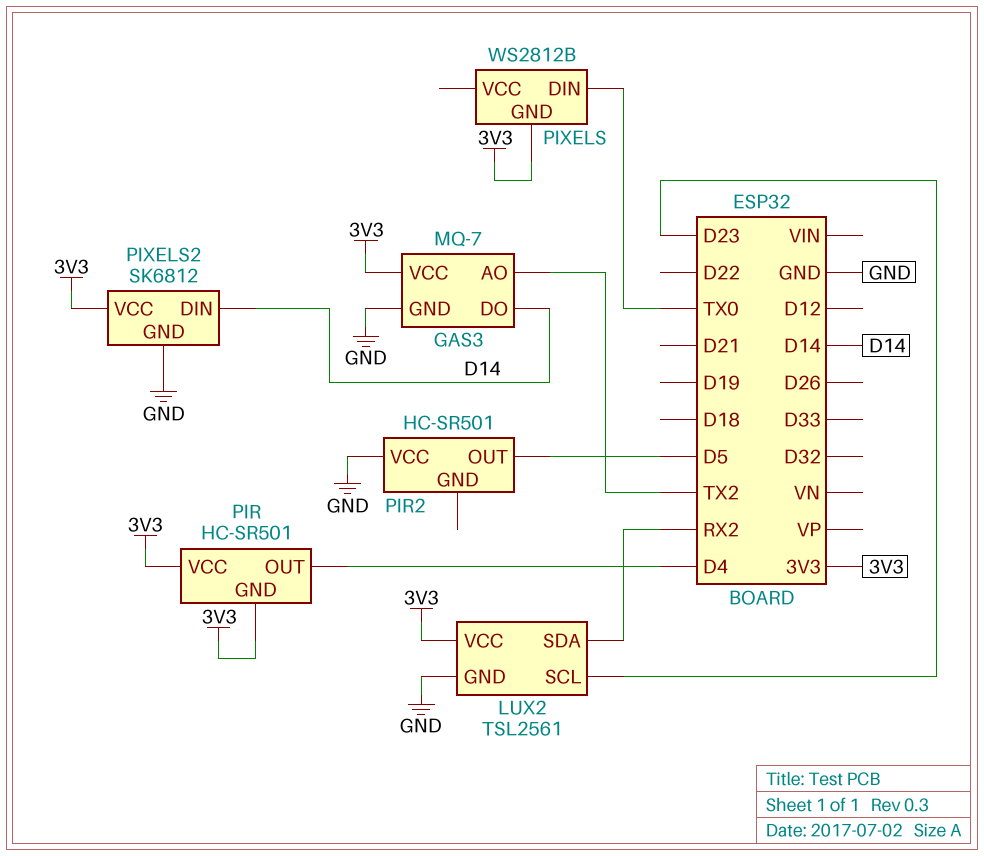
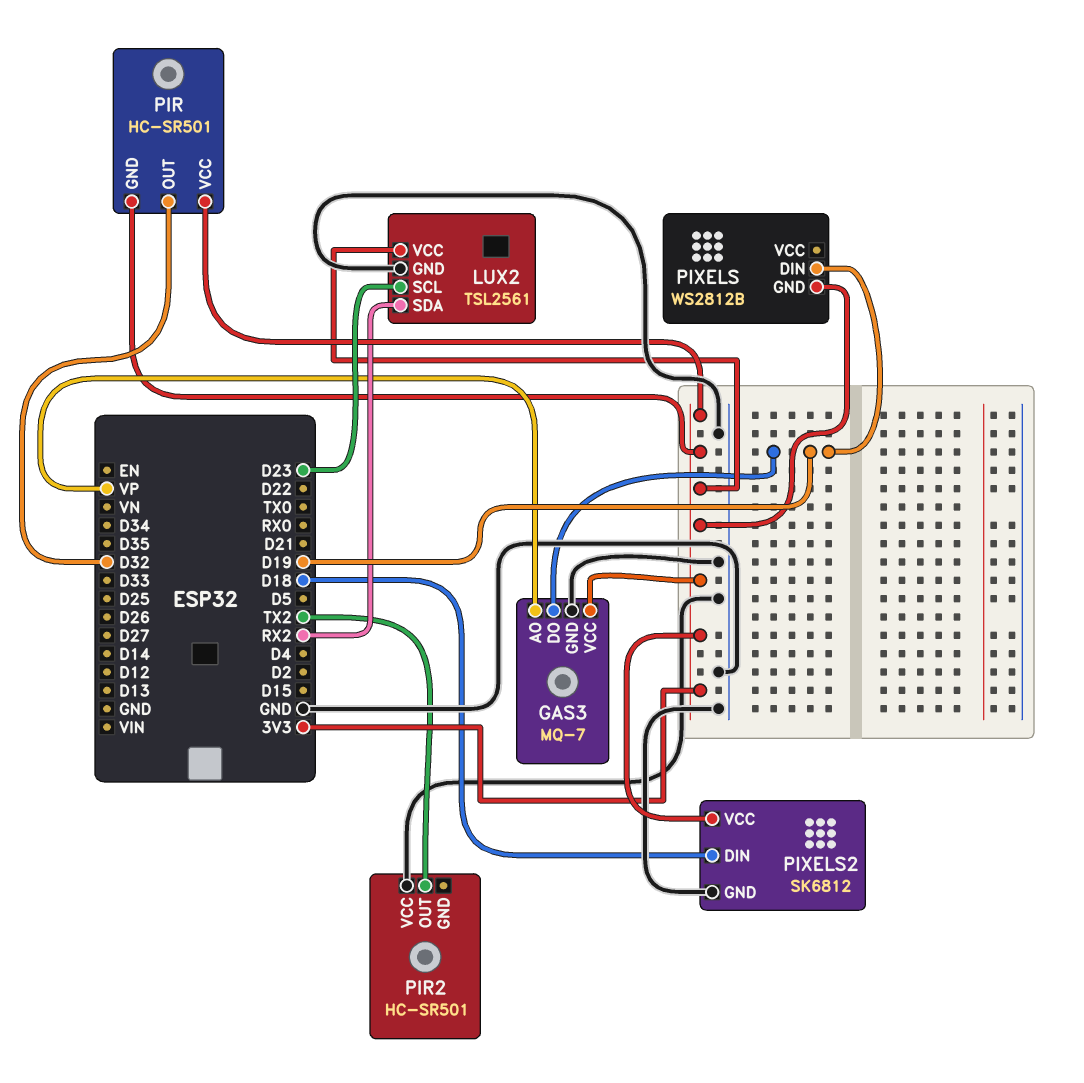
GAS3 pin AO: TX2 -> VP
GAS3 pin DO: D14 -> D19
PIR pin OUT: D4 -> D32
PIR2 pin OUT: D5 -> TX2
PIXELS pin DIN: TX0 -> D19
PIXELS2 pin DIN: D14 -> D18

